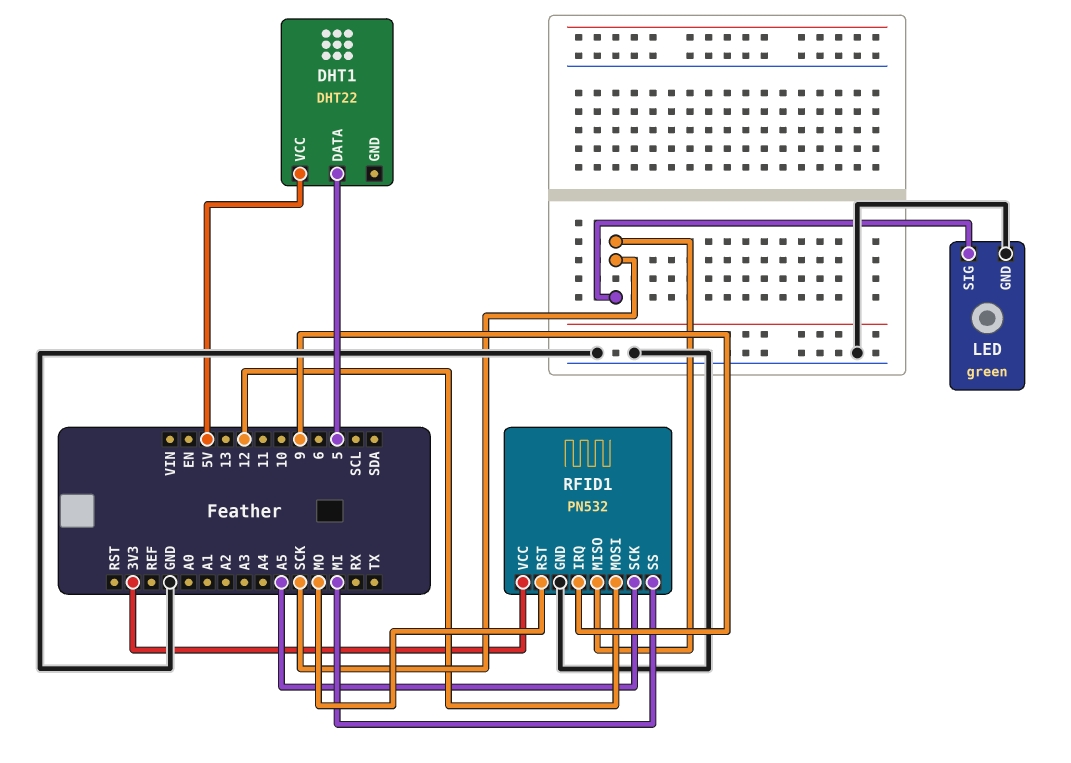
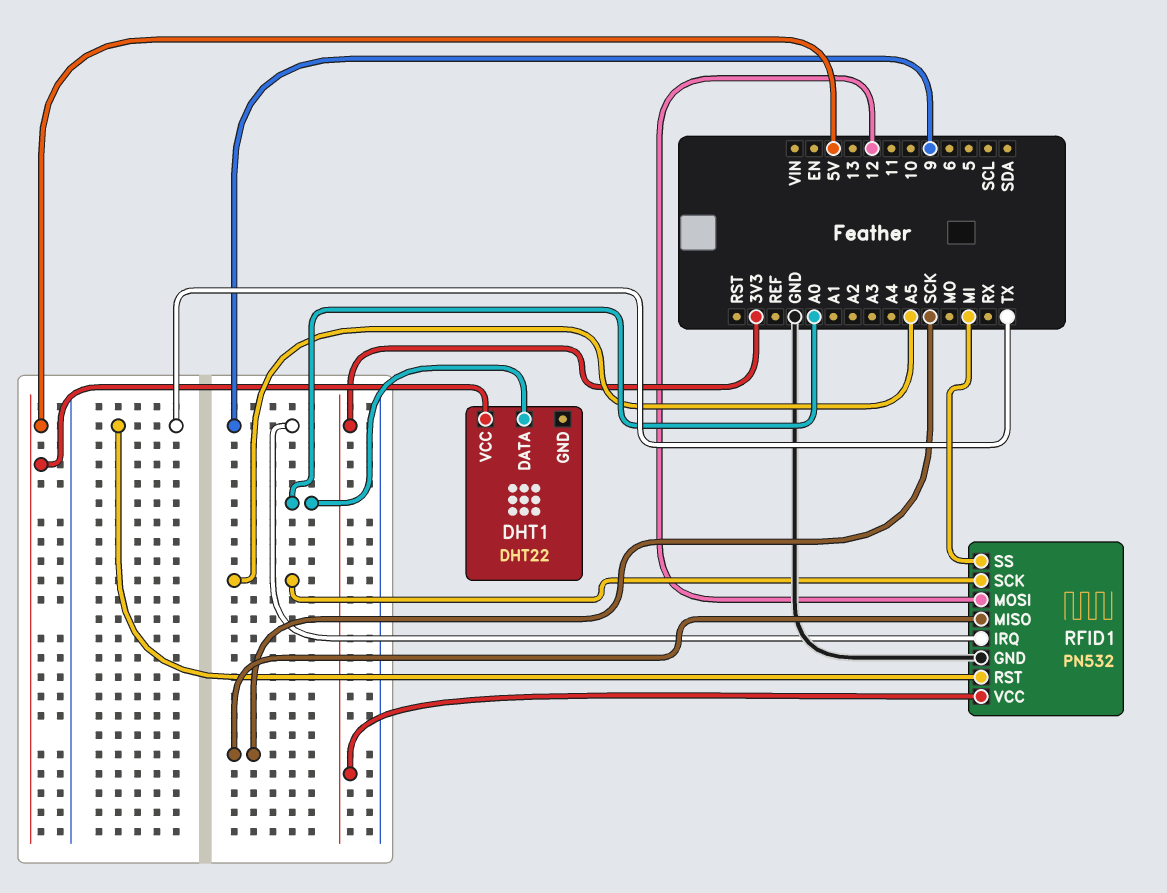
DHT1 pin DATA: 5 -> A0
LED: green -> none
LED pin GND: GND -> none
LED pin SIG: SCK -> none
RFID1 pin RST: MO -> TX

